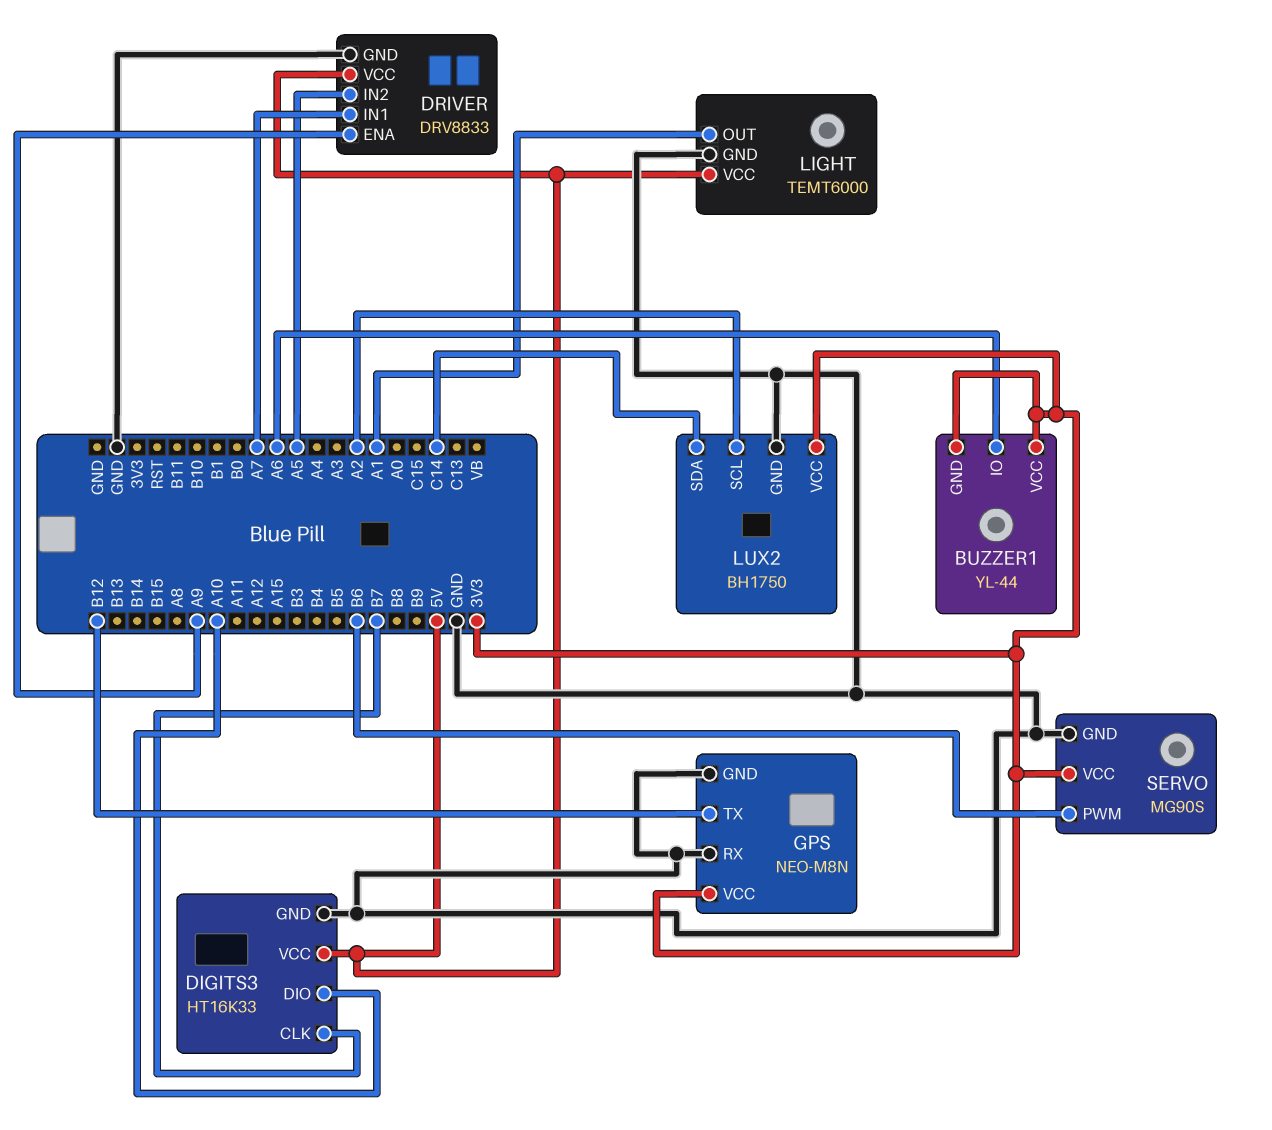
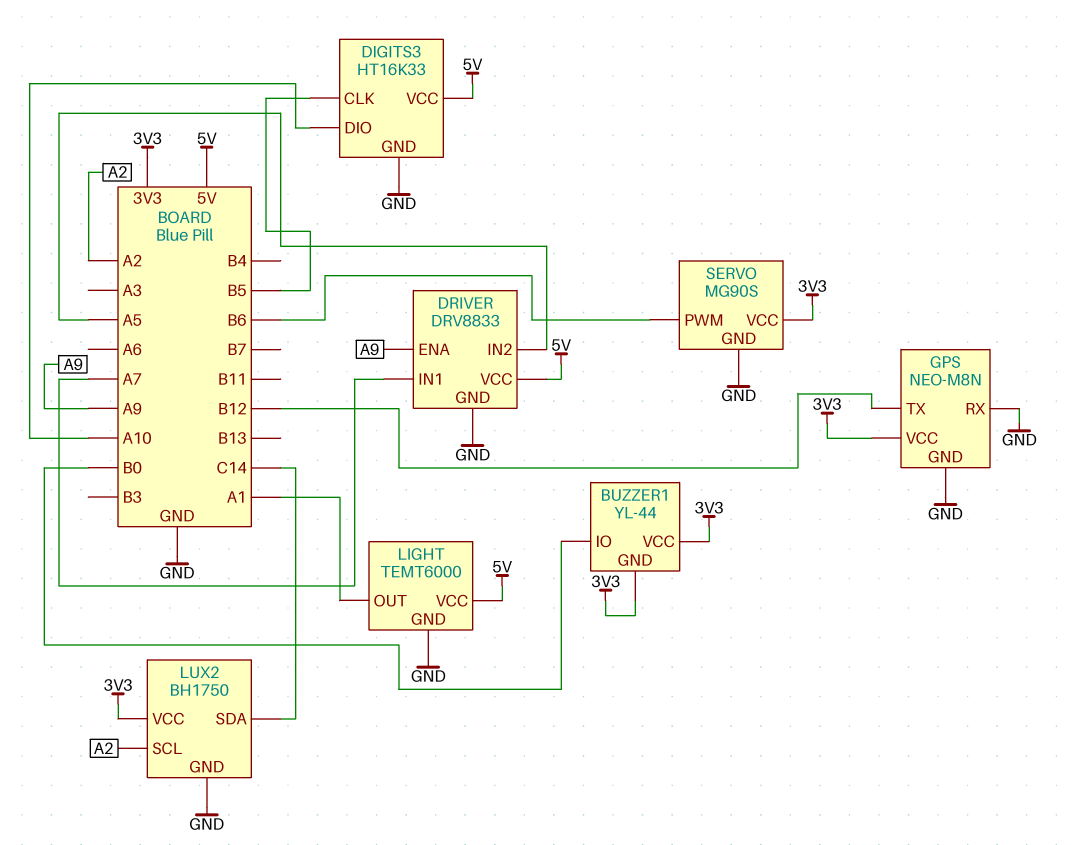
BUZZER1 pin IO: A6 -> B0
DIGITS3 pin CLK: B7 -> B5

